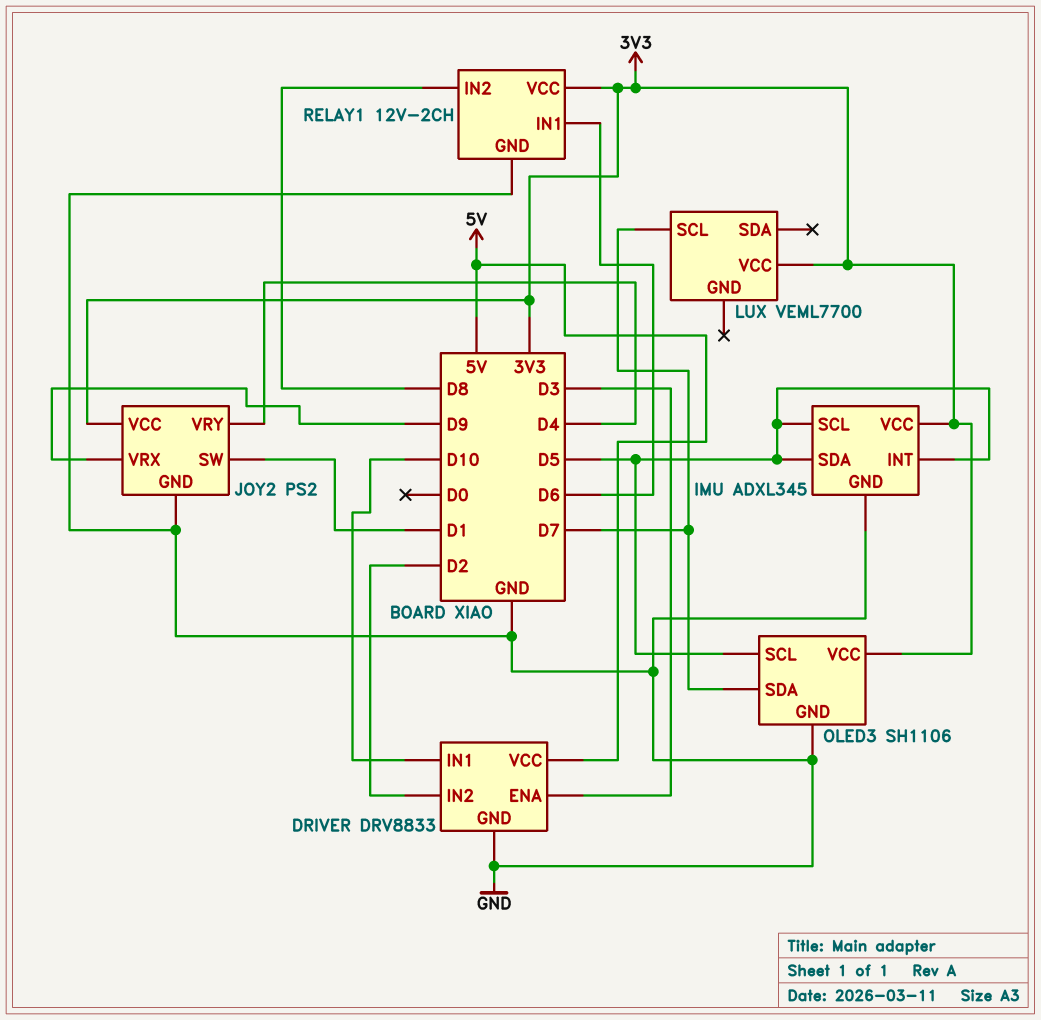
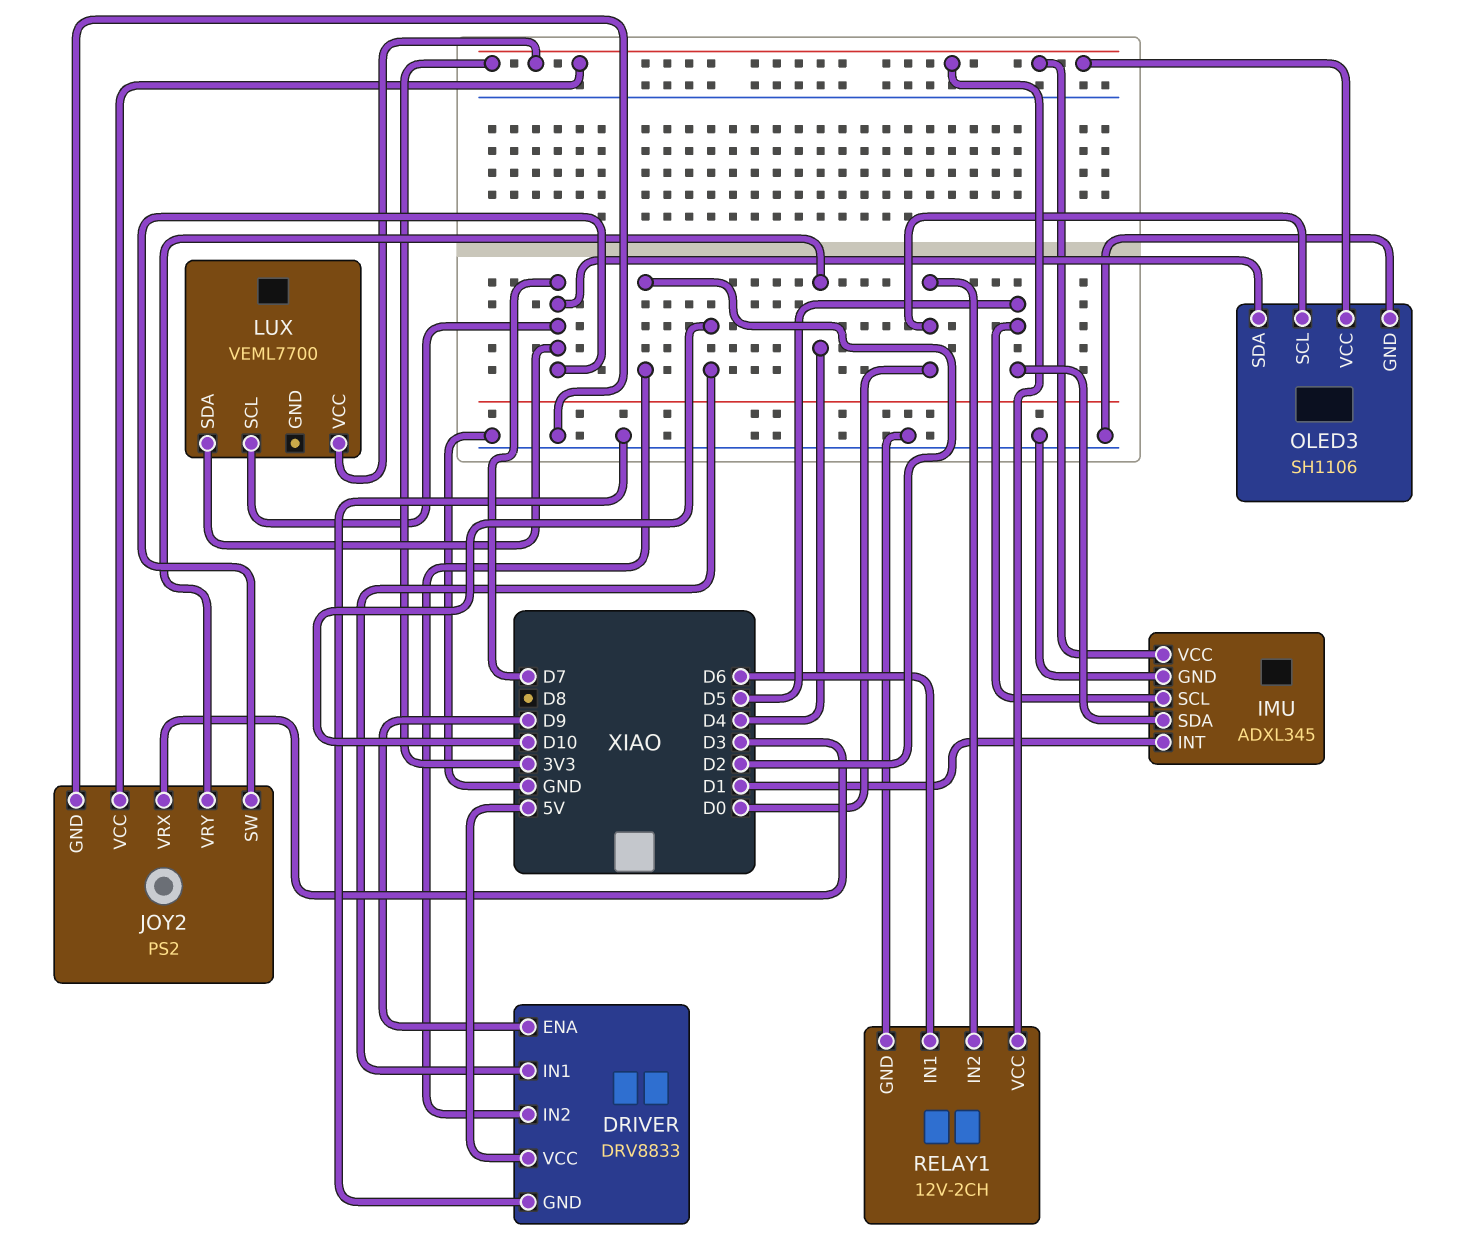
DRIVER pin ENA: D3 -> D9
IMU pin INT: D5 -> D1
JOY2 pin SW: D1 -> D7
JOY2 pin VRX: D9 -> D3
LUX pin SDA: none -> D7
OLED3 pin SCL: D5 -> D0
RELAY1 pin IN2: D8 -> D0

